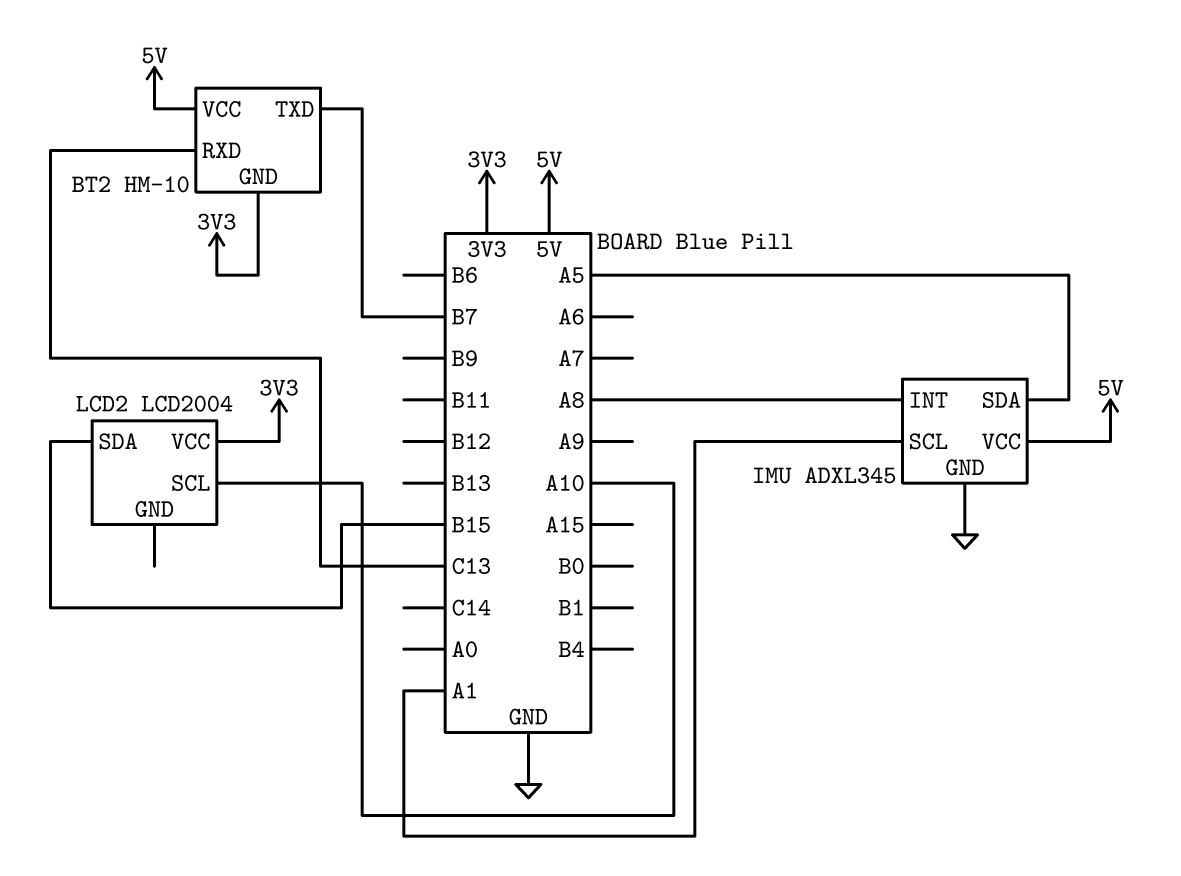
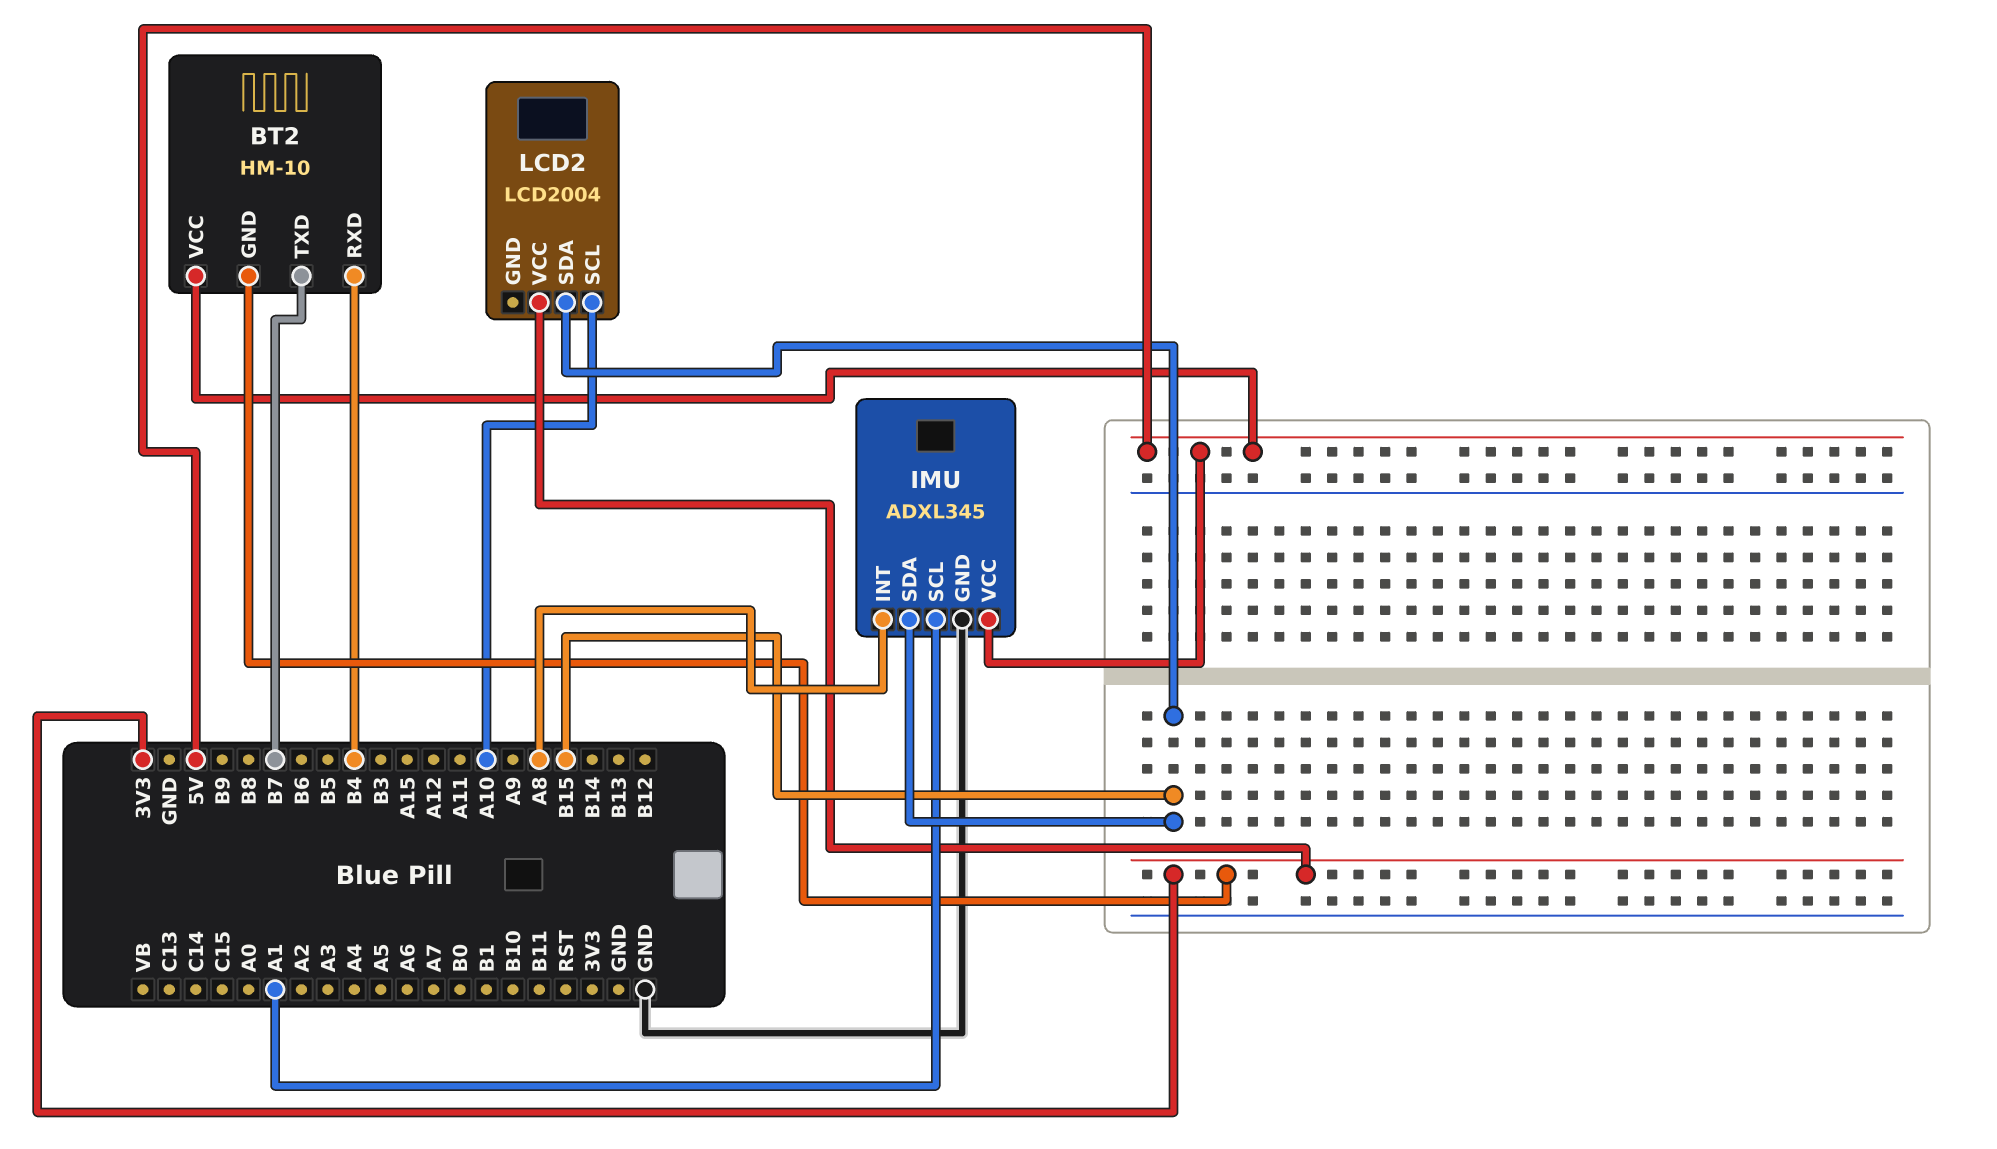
BT2 pin RXD: C13 -> B4
IMU pin SDA: A5 -> B15

